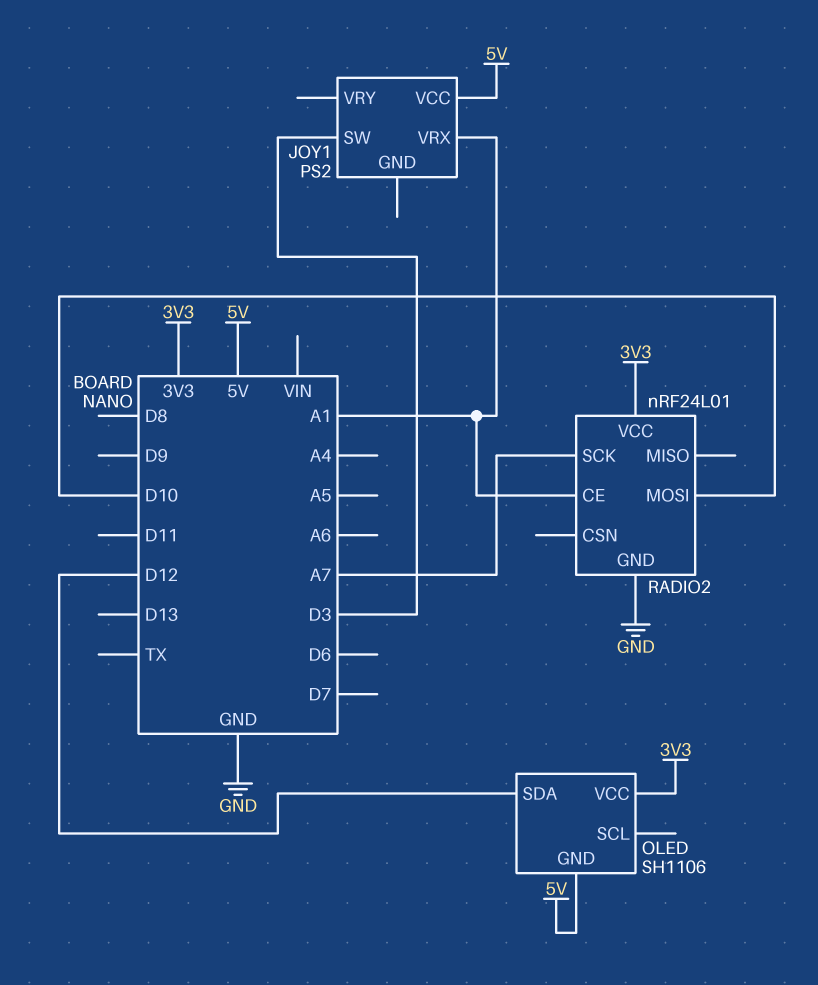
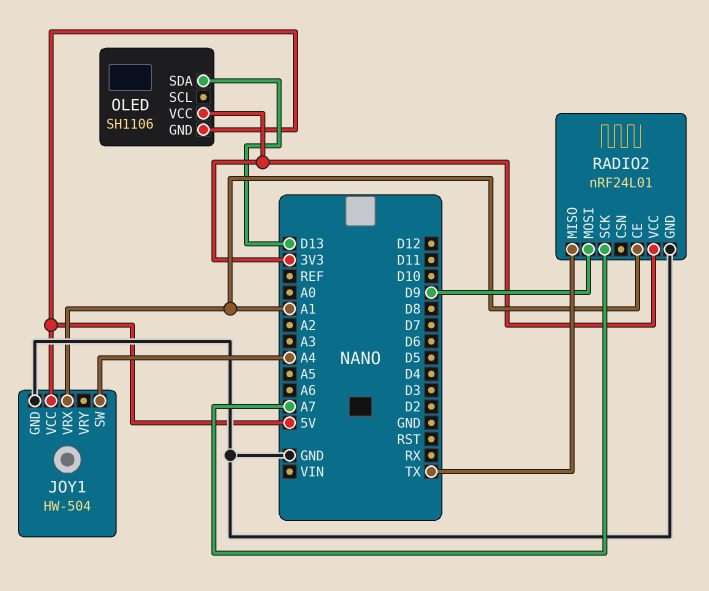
JOY1: PS2 -> HW-504
JOY1 pin GND: none -> GND
JOY1 pin SW: D3 -> A4
OLED pin SDA: D12 -> D13
RADIO2 pin MISO: none -> TX
RADIO2 pin MOSI: D10 -> D9

